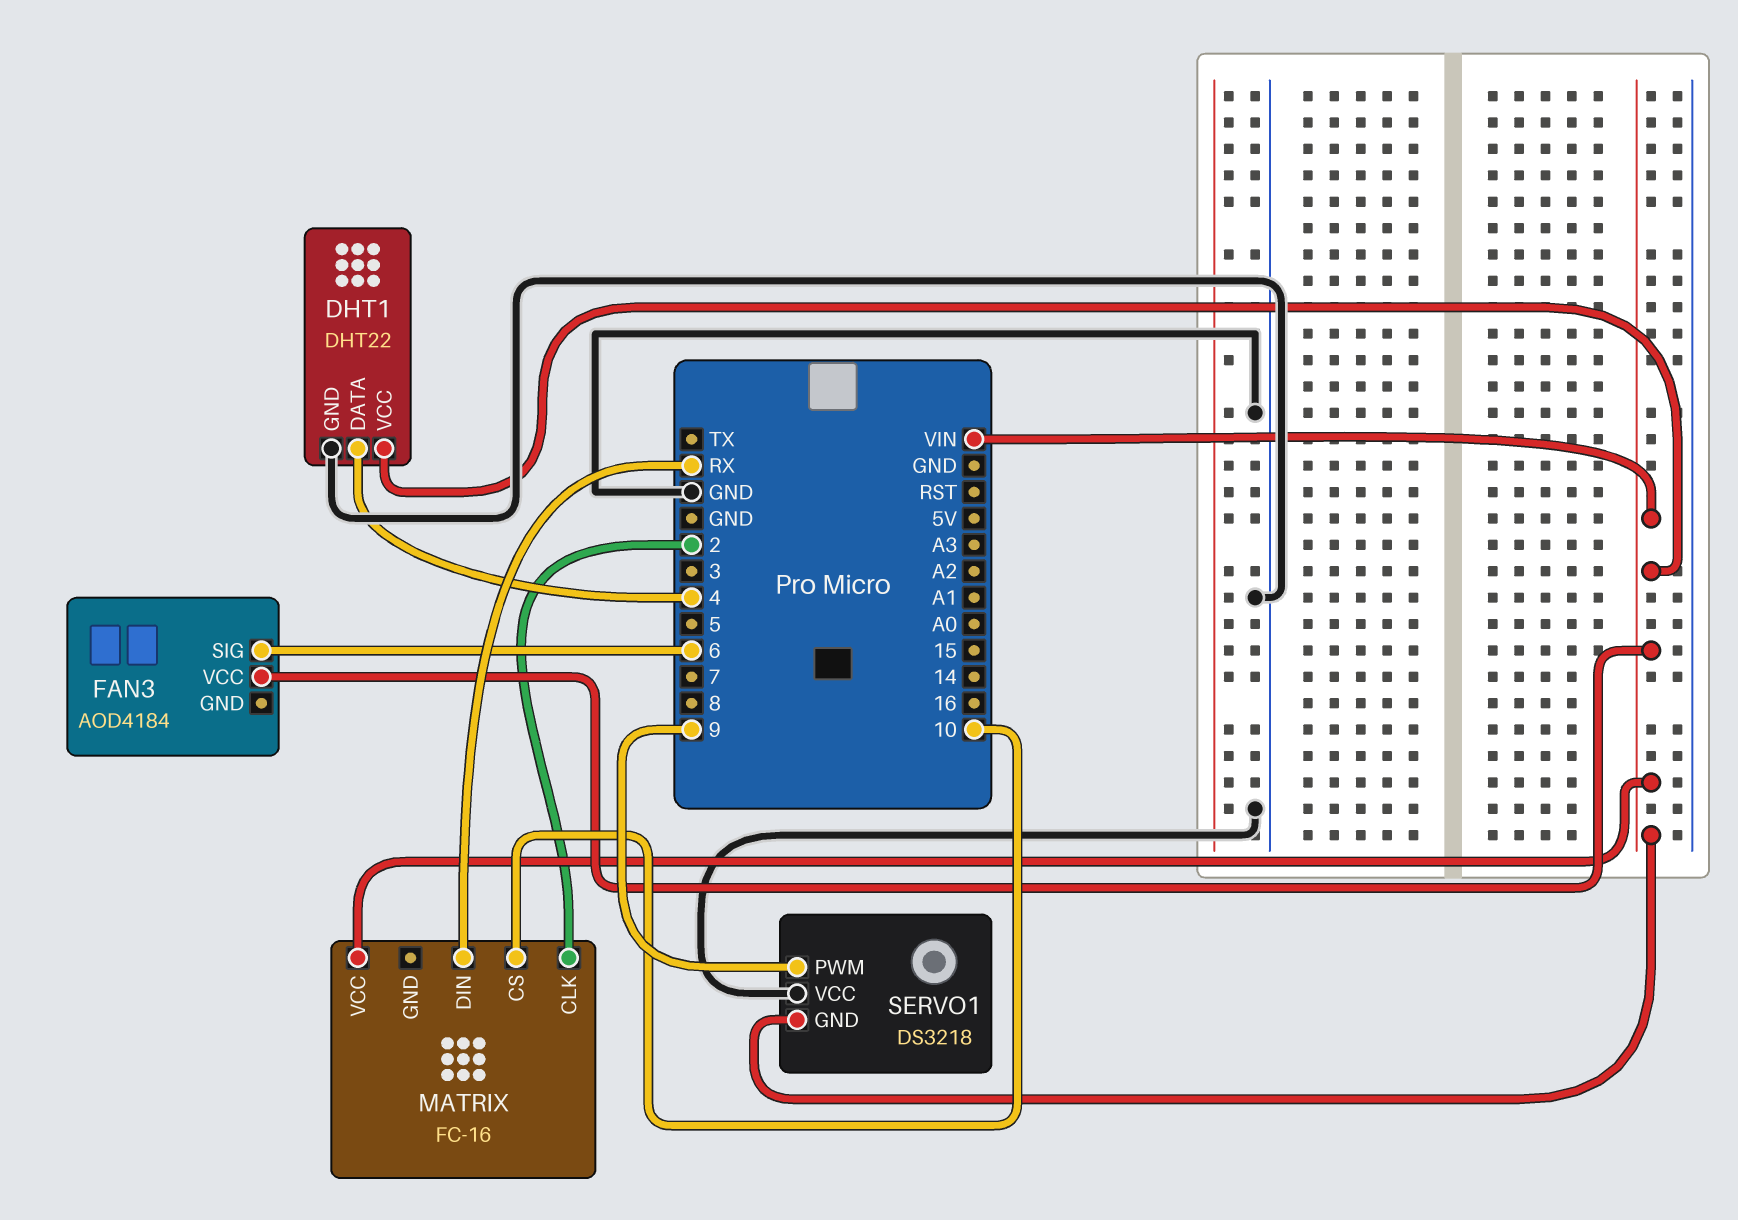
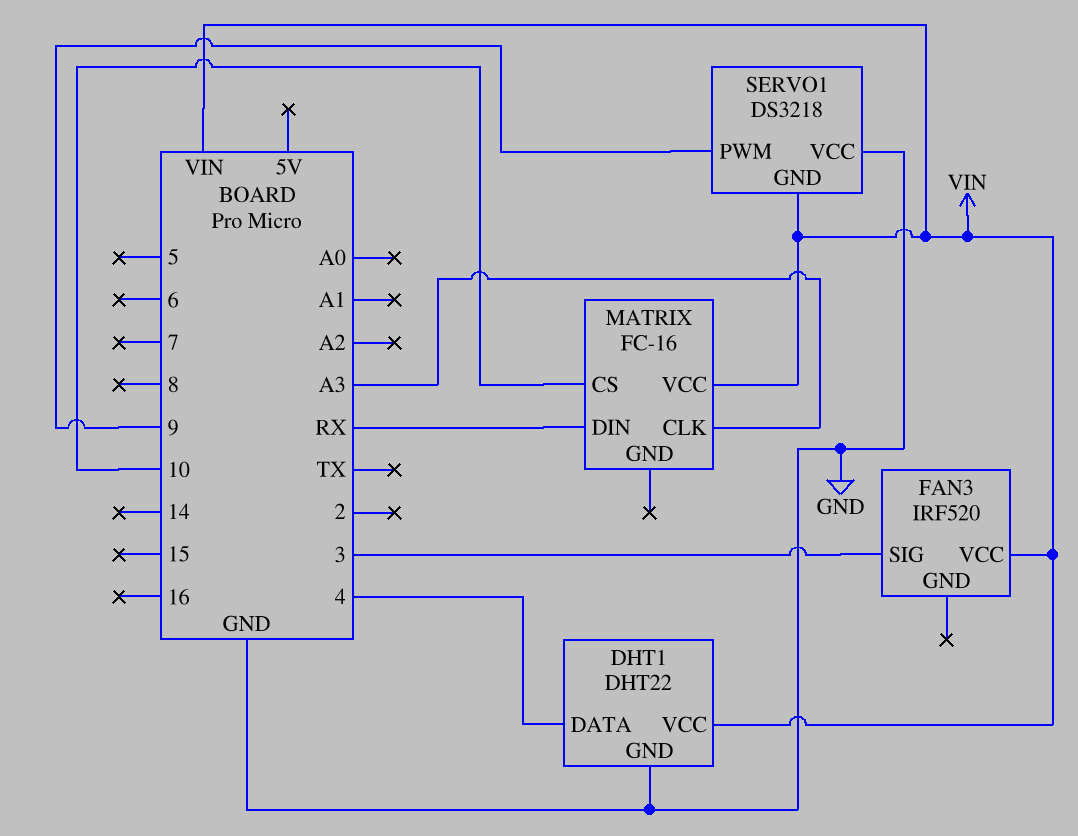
FAN3: AOD4184 -> IRF520
FAN3 pin SIG: 6 -> 3
MATRIX pin CLK: 2 -> A3

